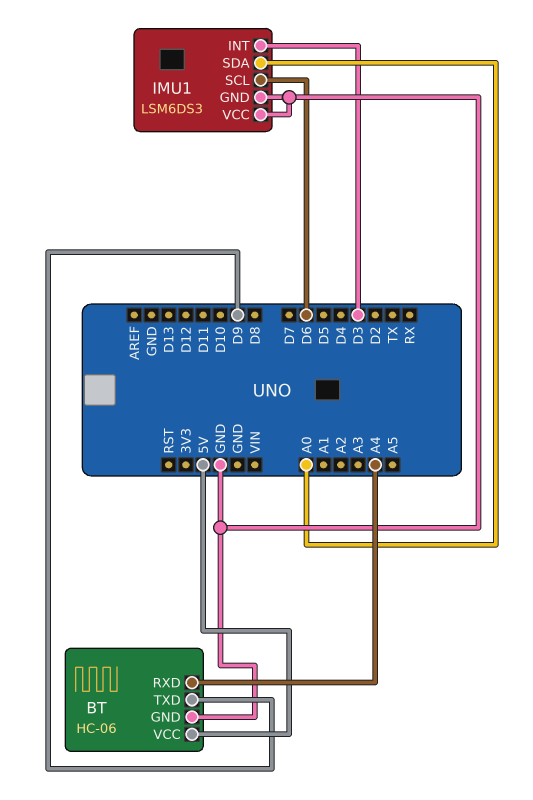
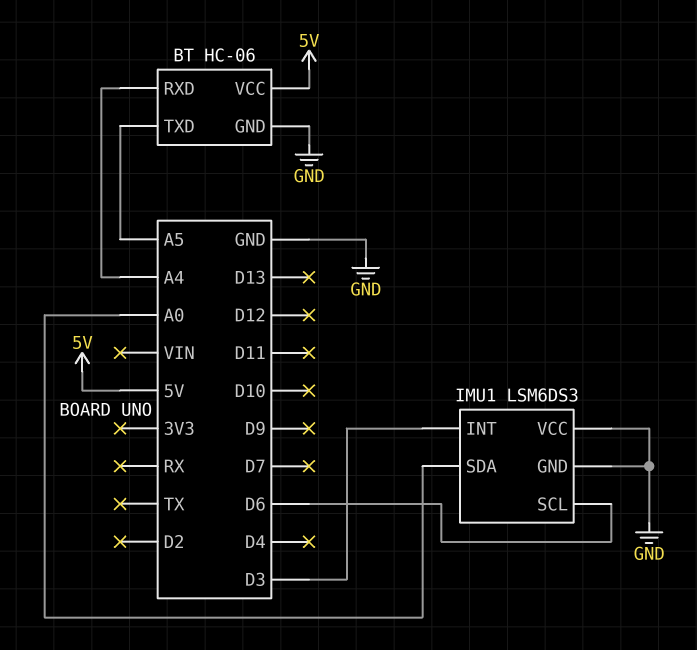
BT pin TXD: D9 -> A5

